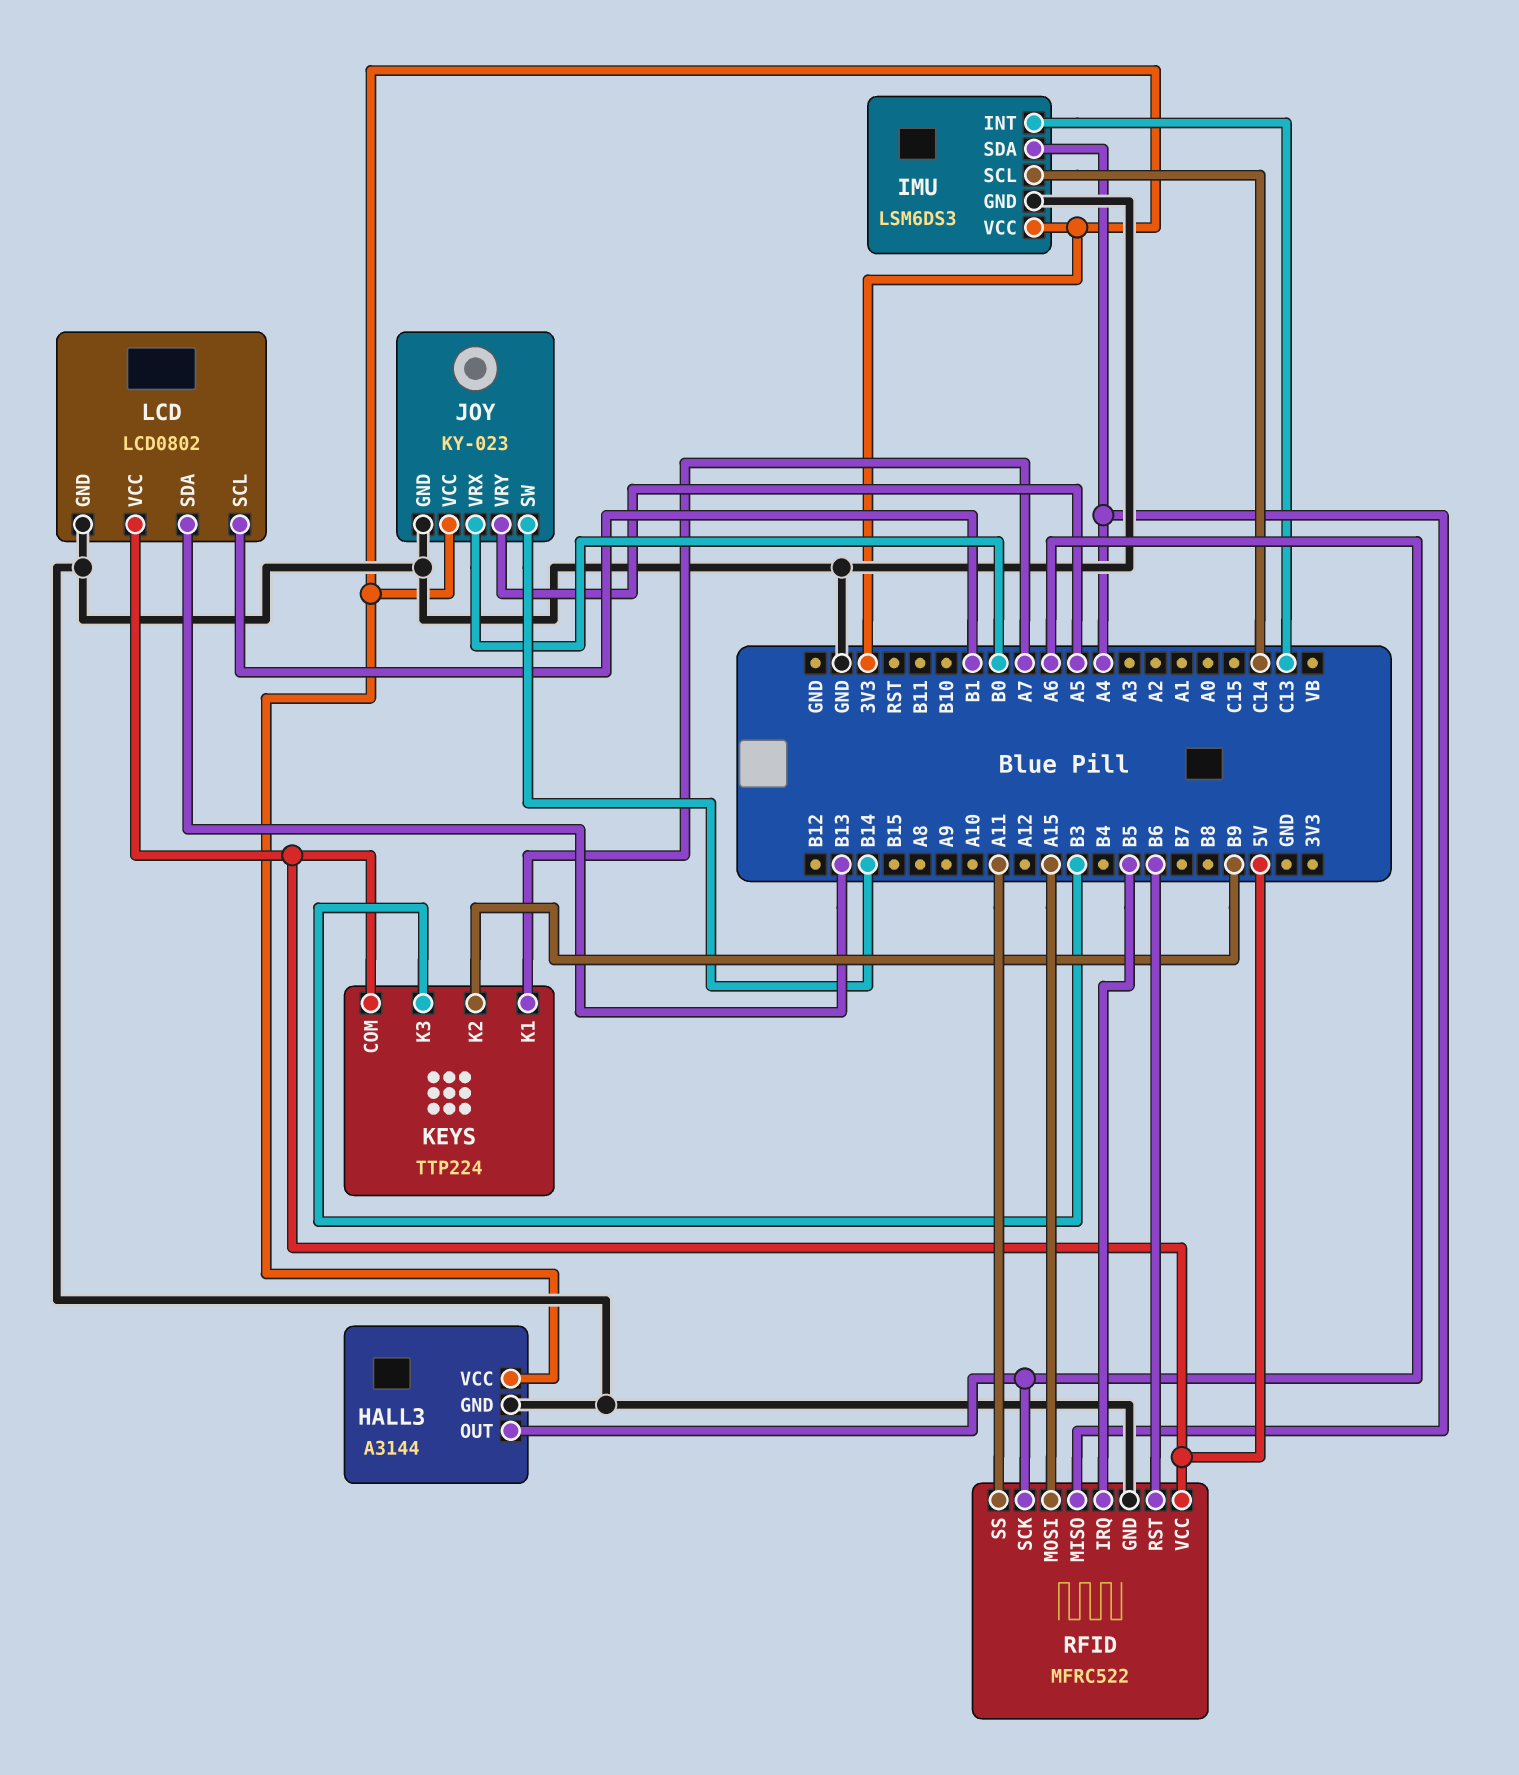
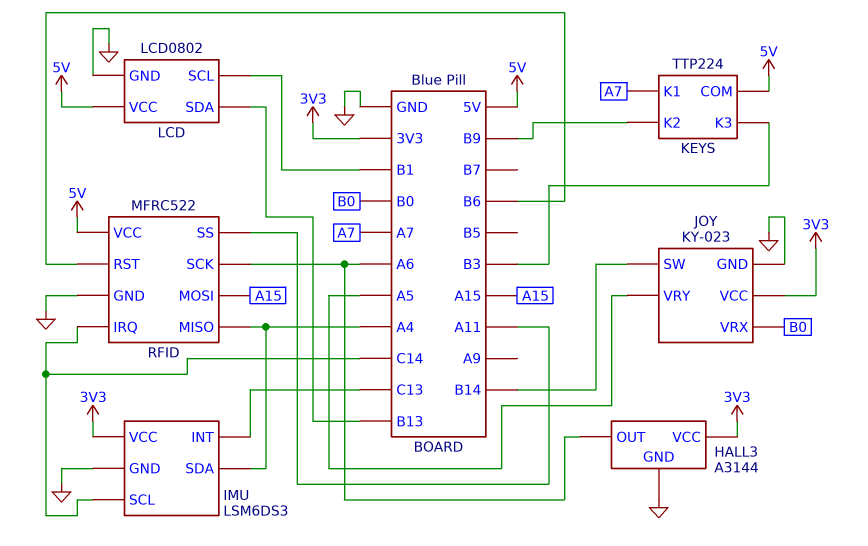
RFID pin IRQ: B5 -> C14

